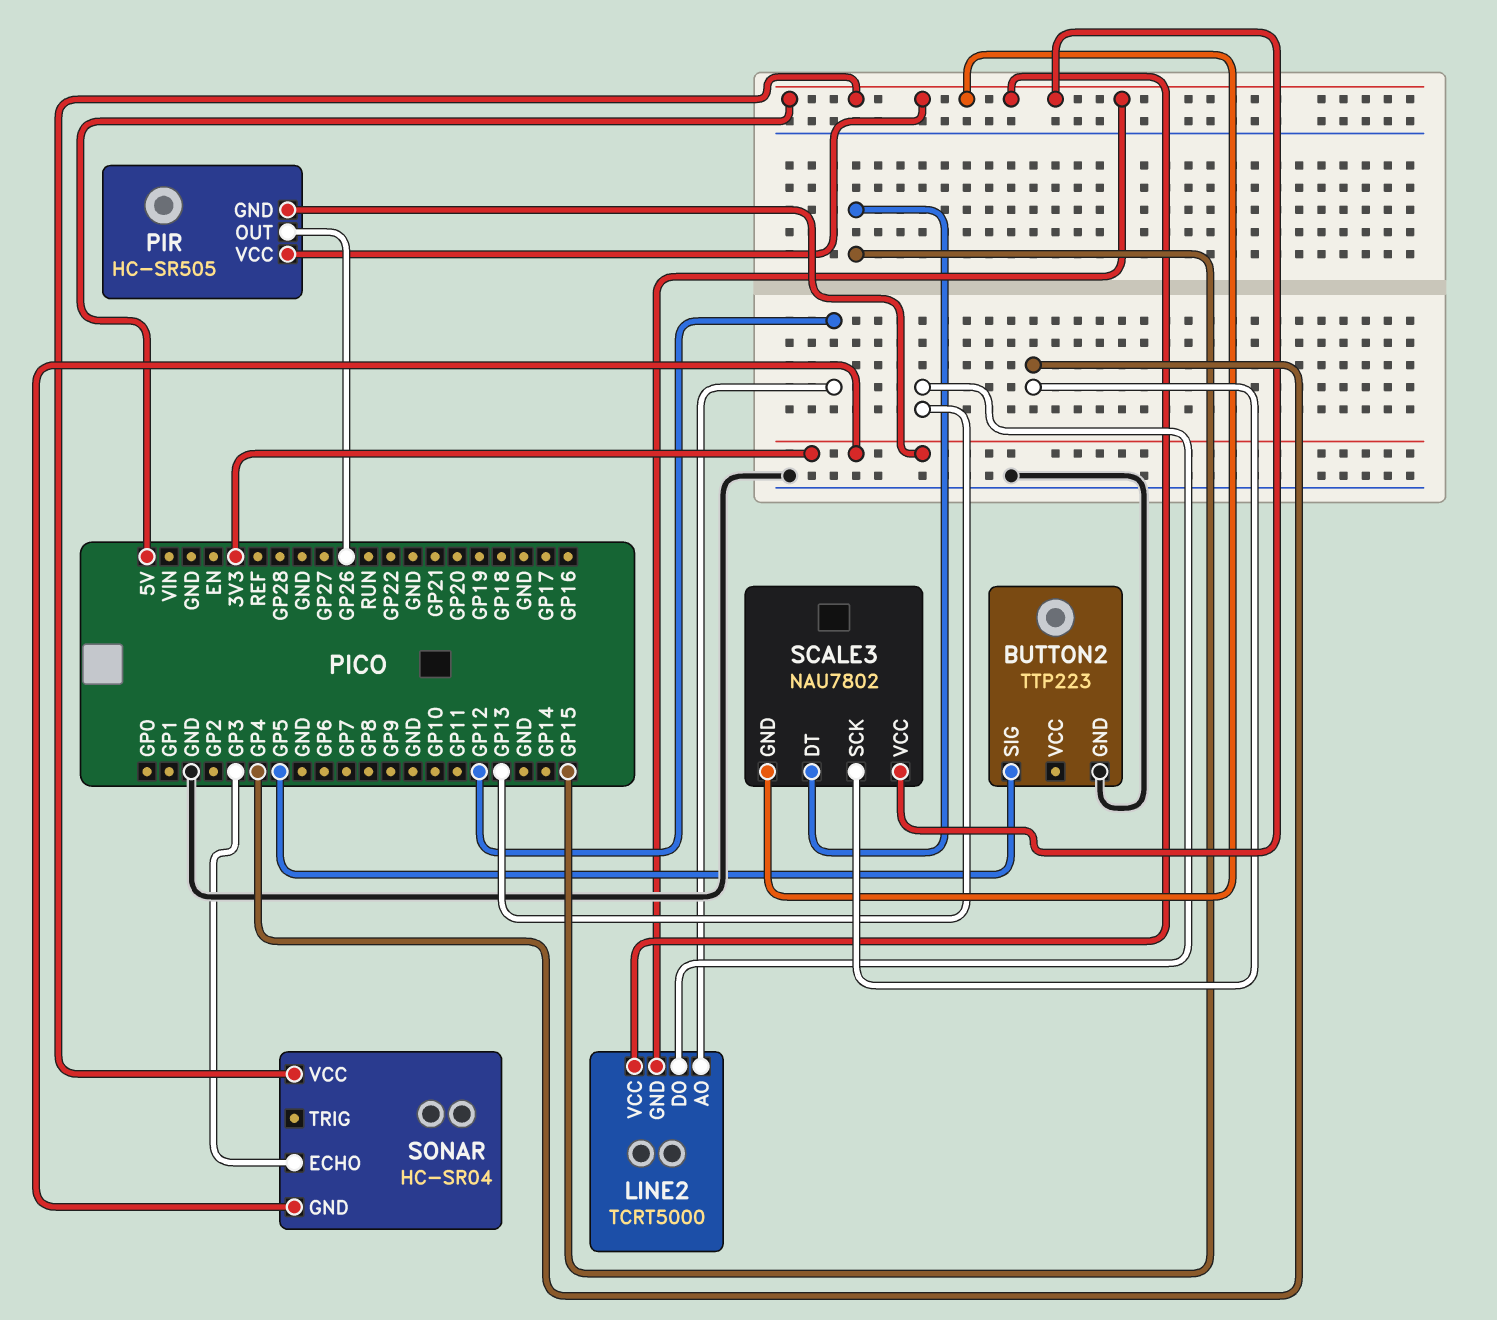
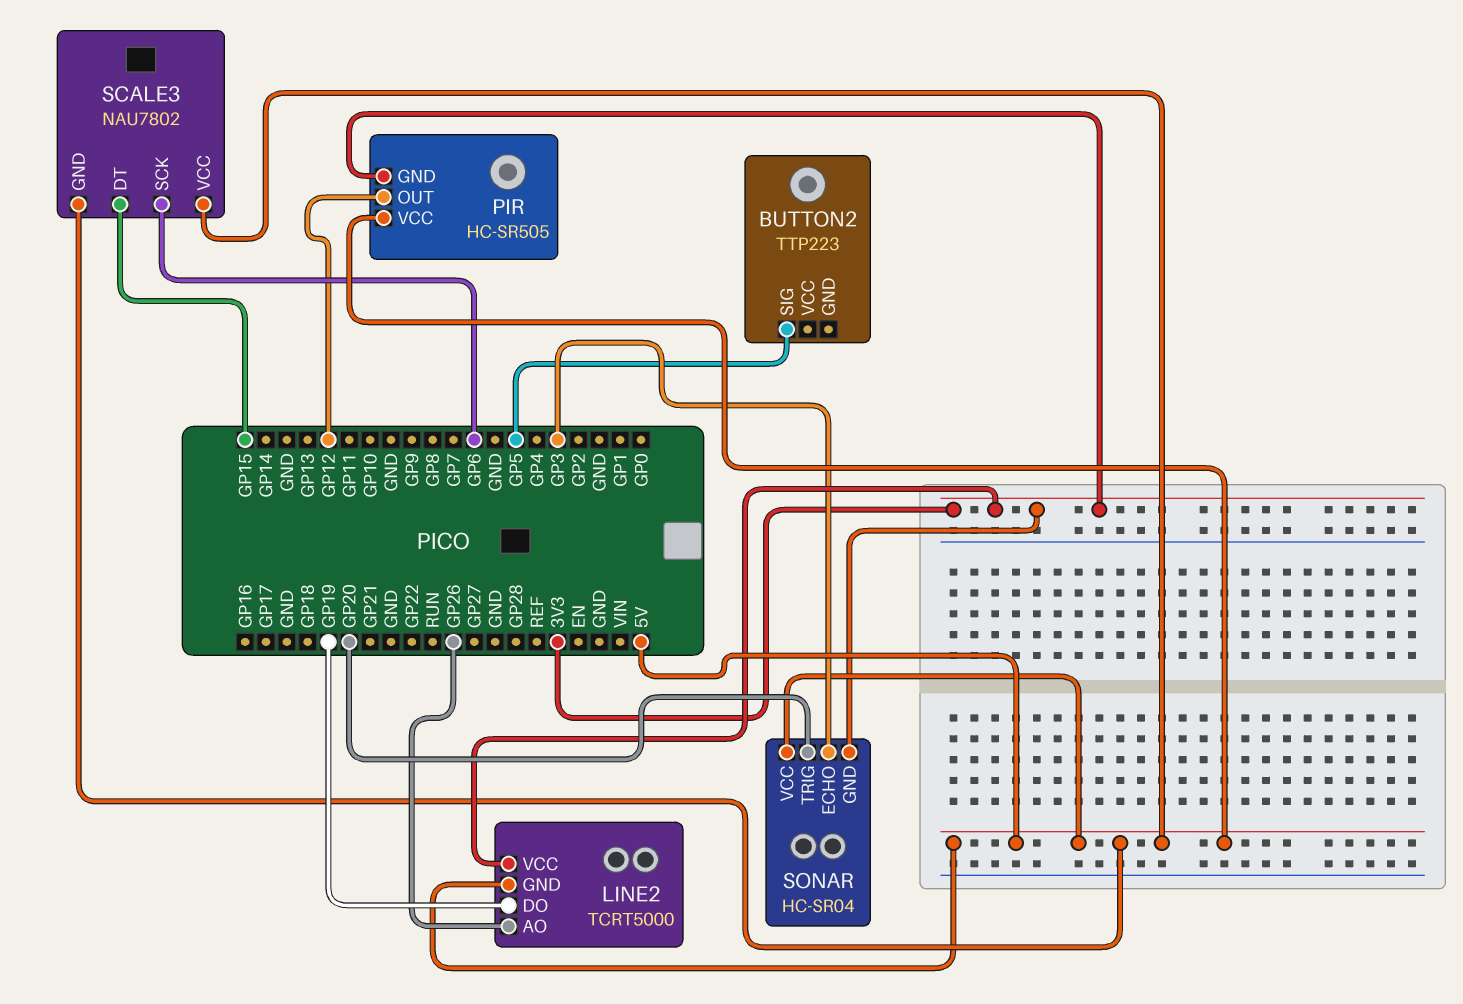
BUTTON2 pin GND: GND -> none
LINE2 pin AO: GP12 -> GP26
LINE2 pin DO: GP13 -> GP19
LINE2 pin VCC: 5V -> 3V3
PIR pin OUT: GP26 -> GP12
SCALE3 pin SCK: GP4 -> GP6
SONAR pin TRIG: none -> GP20

